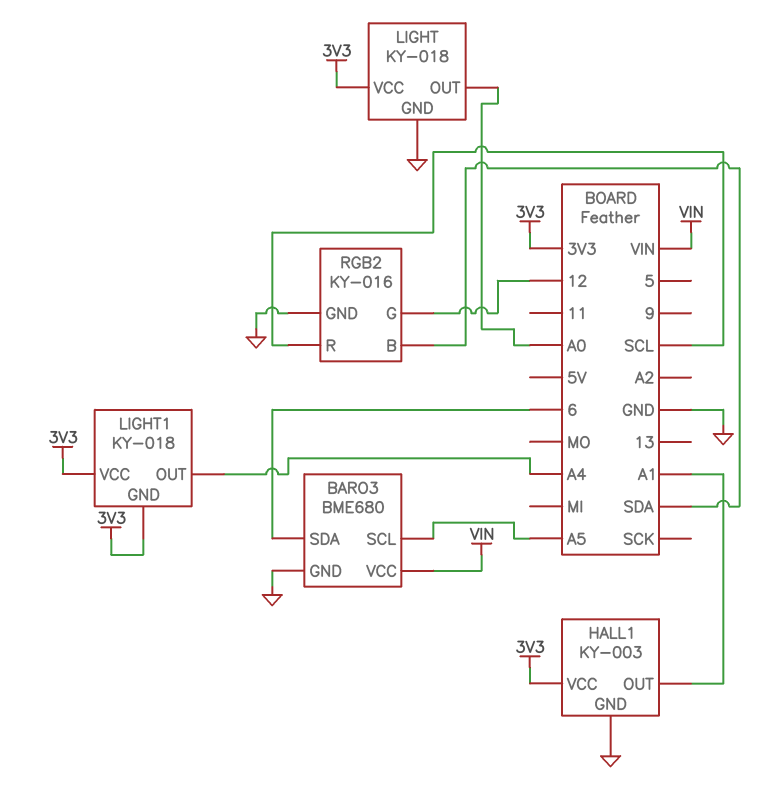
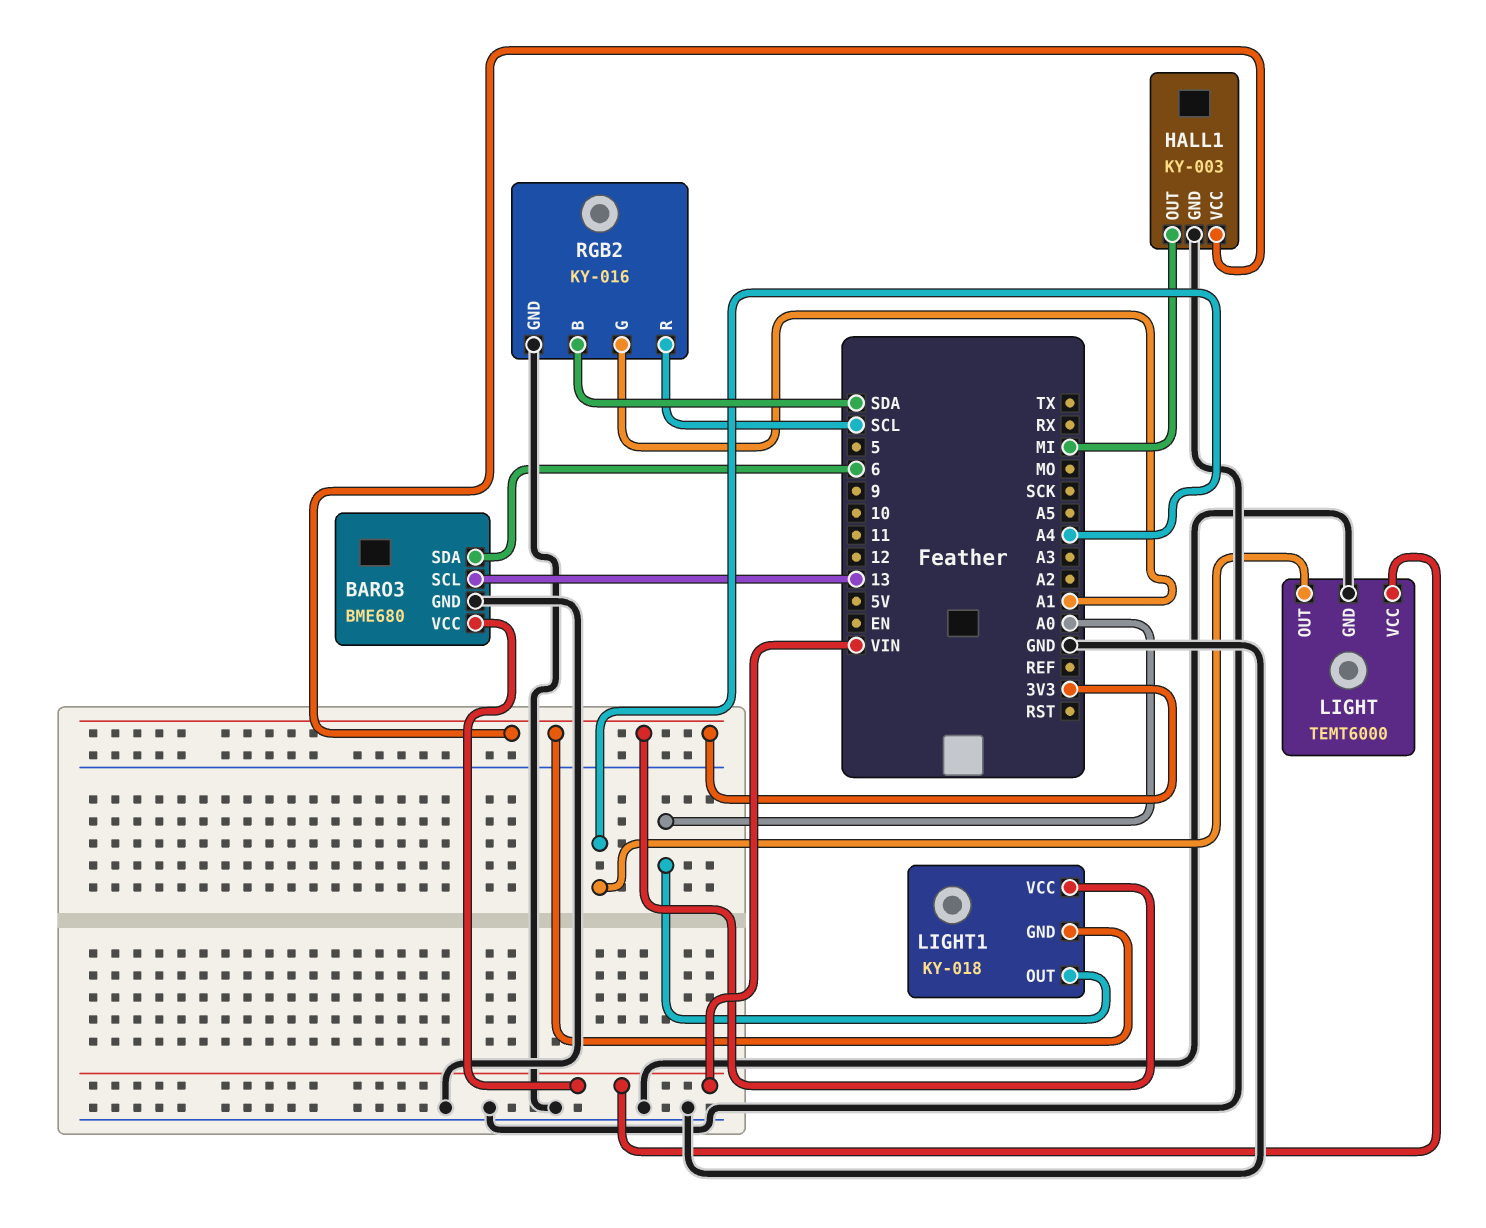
BARO3 pin SCL: A5 -> 13
HALL1 pin OUT: A1 -> MI
LIGHT: KY-018 -> TEMT6000
LIGHT pin OUT: A0 -> A4
LIGHT pin VCC: 3V3 -> VIN
LIGHT1 pin OUT: A4 -> A0
RGB2 pin G: 12 -> A1

